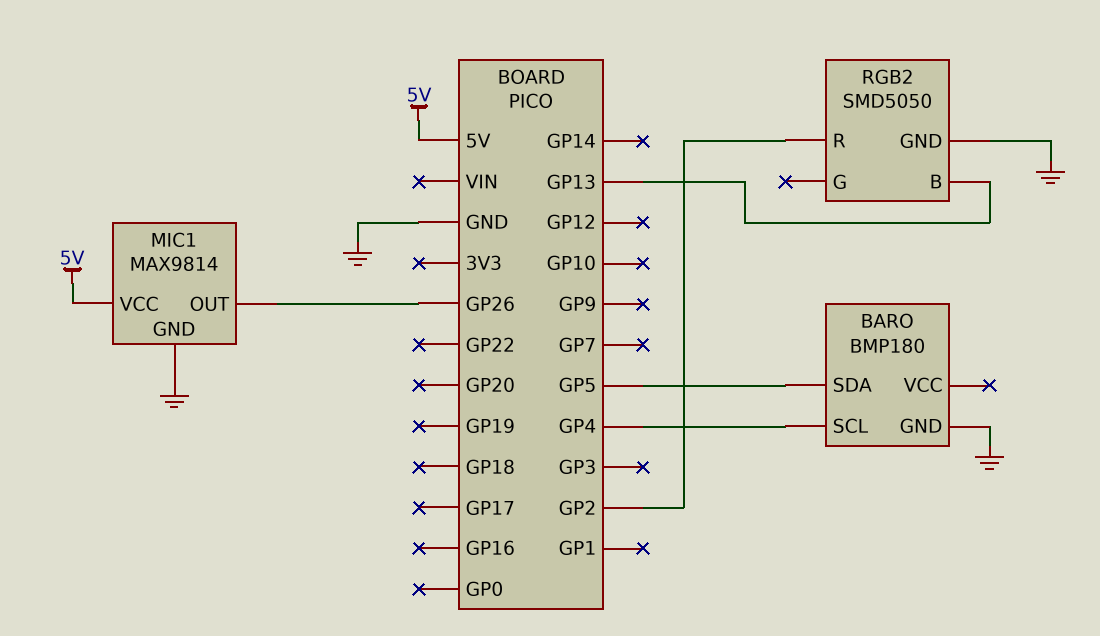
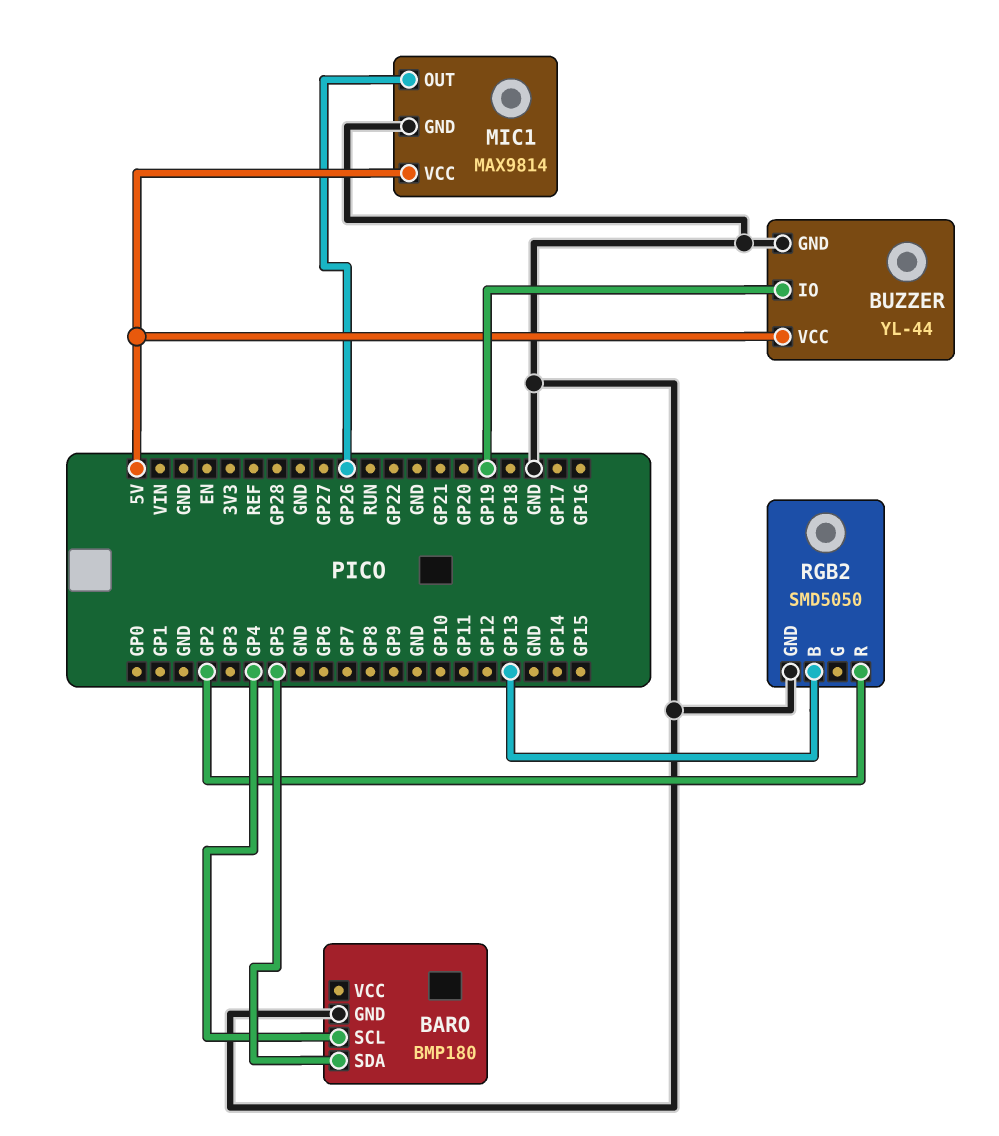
BUZZER: none -> YL-44
BUZZER pin GND: none -> GND
BUZZER pin IO: none -> GP19
BUZZER pin VCC: none -> 5V

